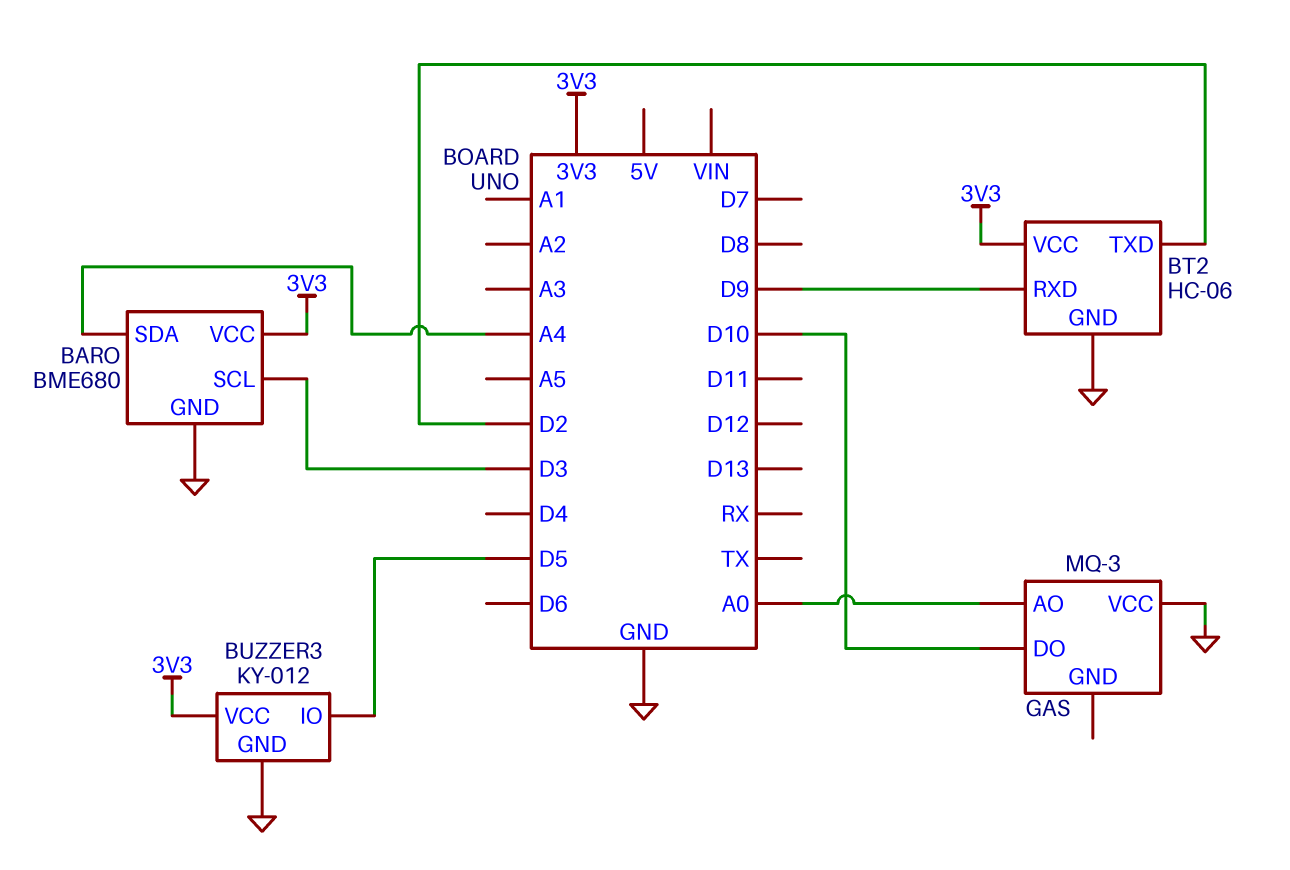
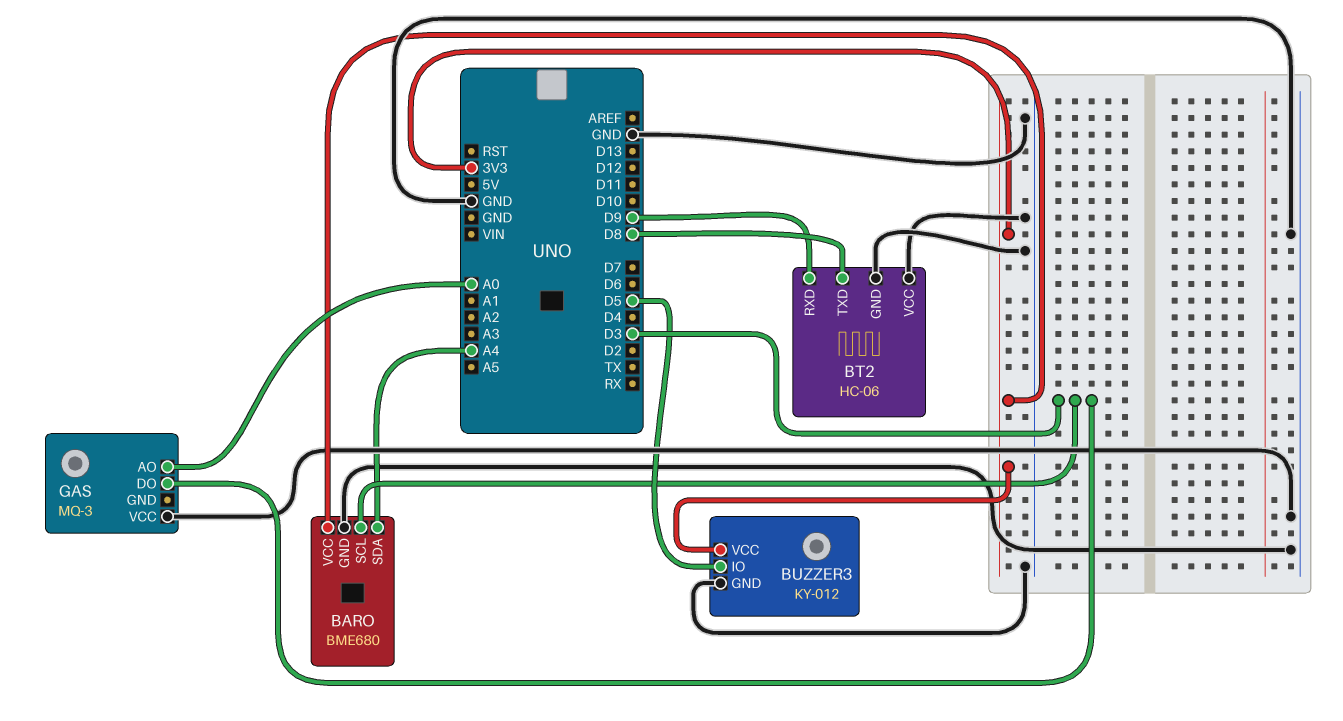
BT2 pin TXD: D2 -> D8
BT2 pin VCC: 3V3 -> GND
GAS pin DO: D10 -> D3

